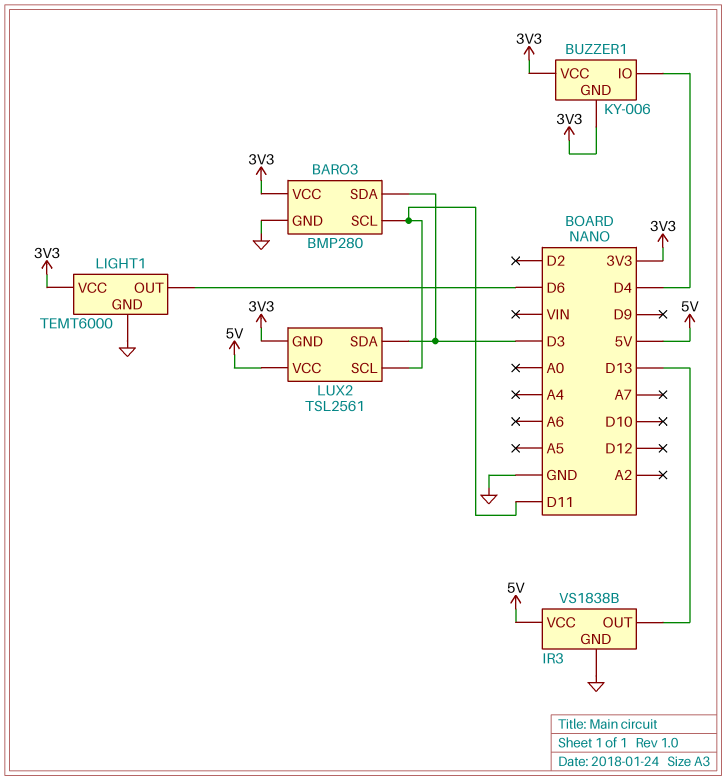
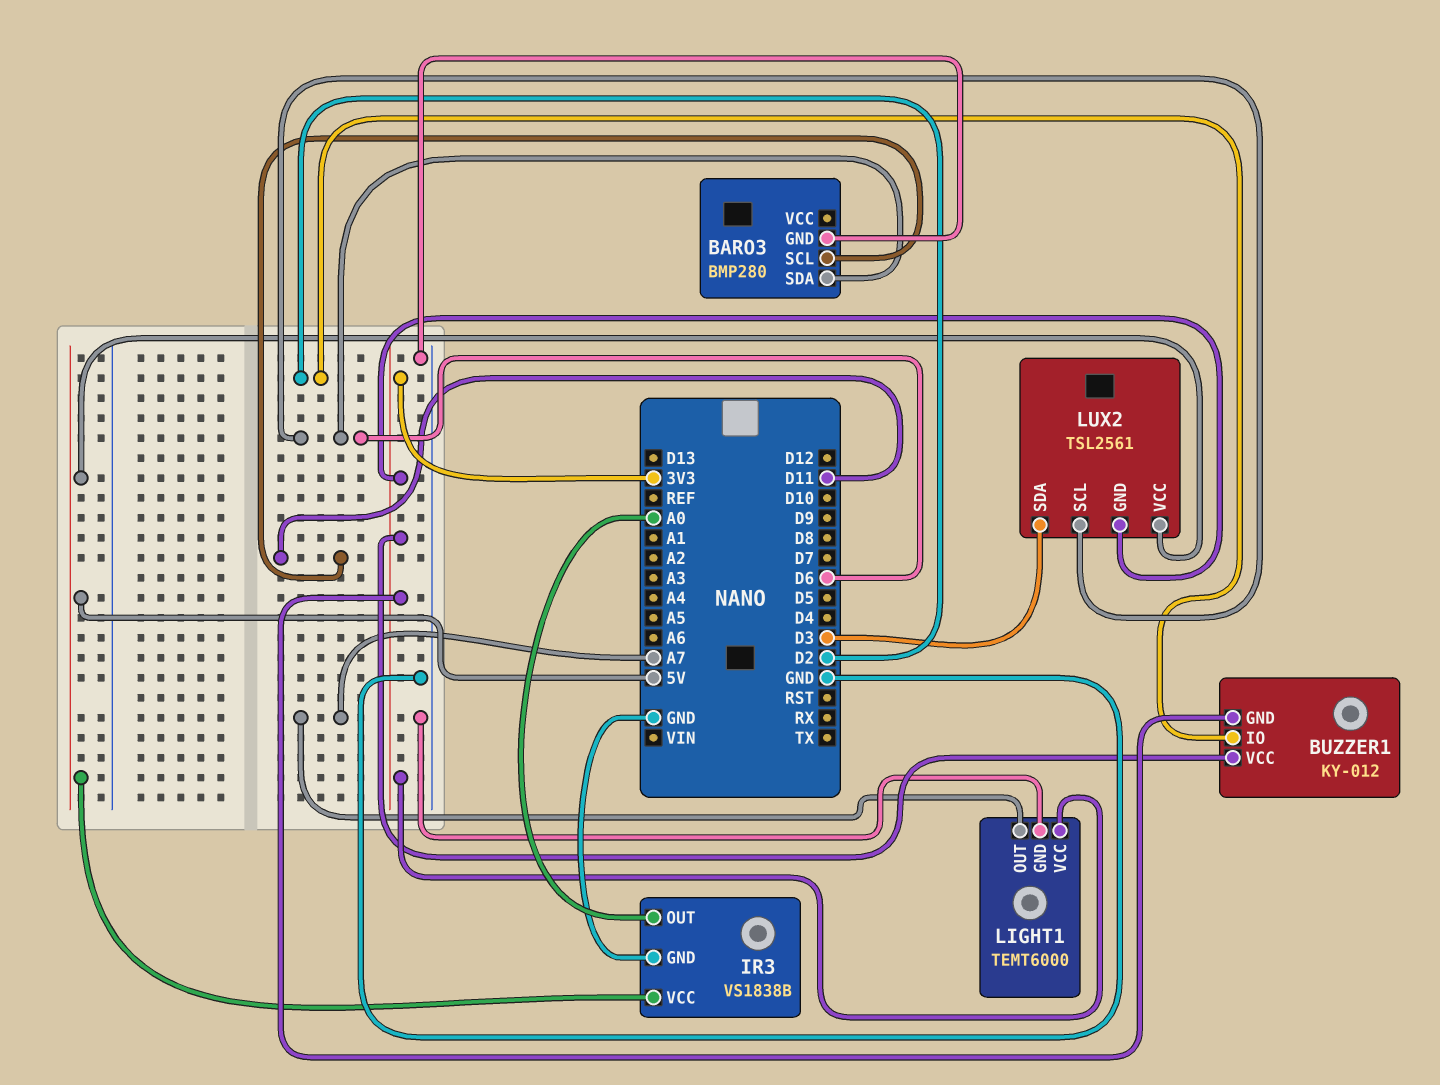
BARO3 pin SDA: D3 -> D6
BARO3 pin VCC: 3V3 -> none
BUZZER1: KY-006 -> KY-012
BUZZER1 pin IO: D4 -> D2
IR3 pin OUT: D13 -> A0
LIGHT1 pin OUT: D6 -> A7
LUX2 pin SCL: D11 -> D6

